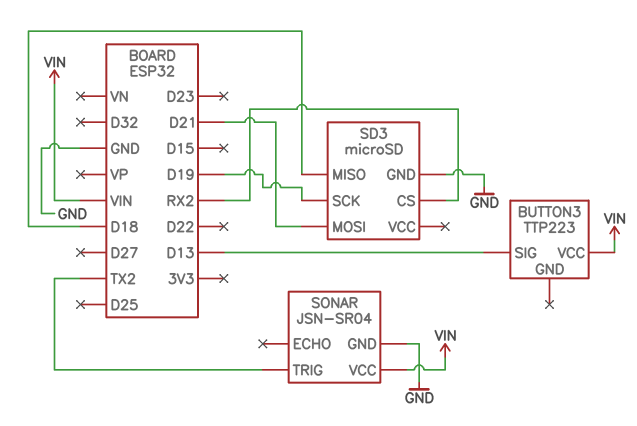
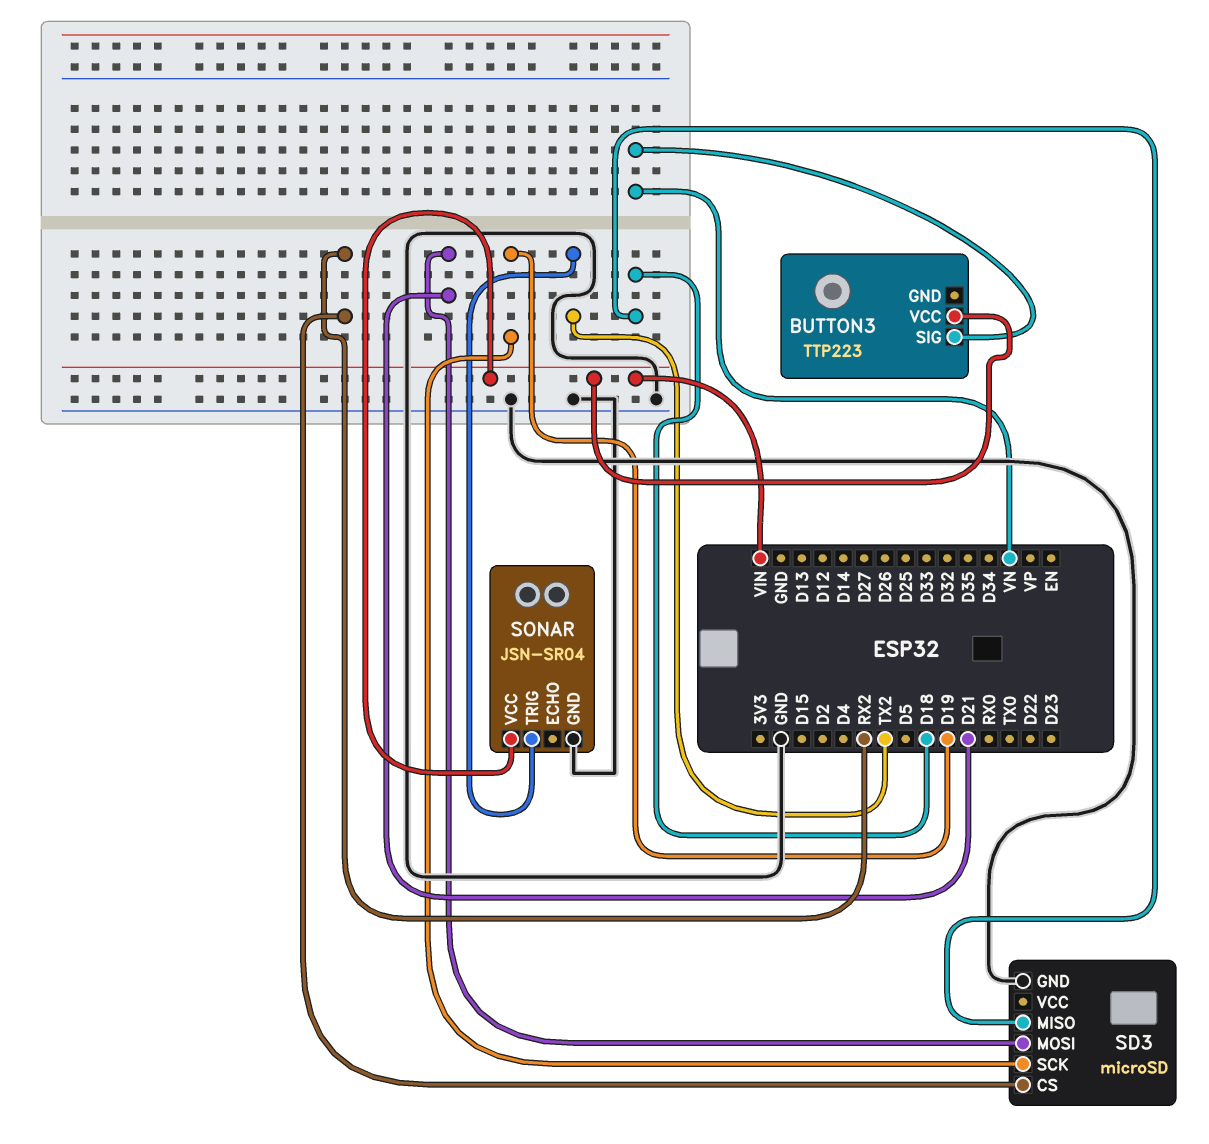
BUTTON3 pin SIG: D13 -> VN

